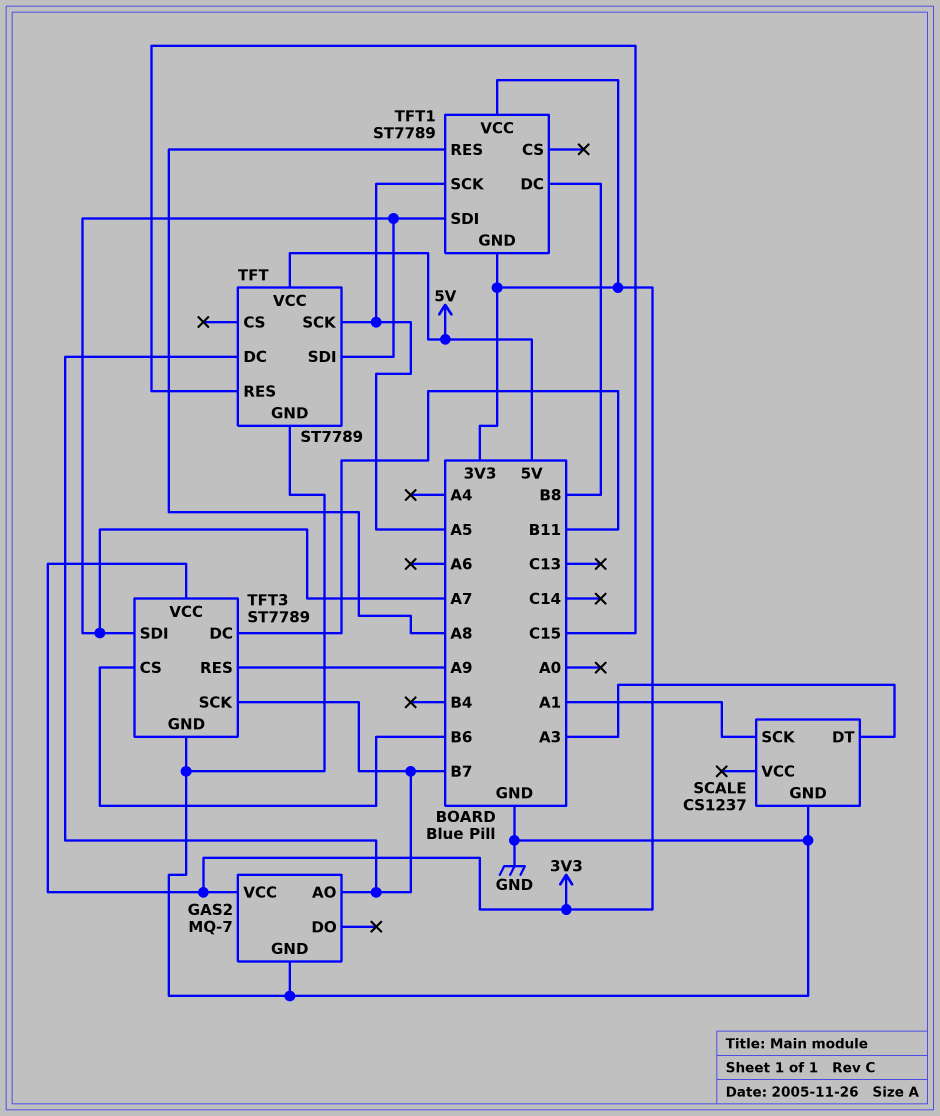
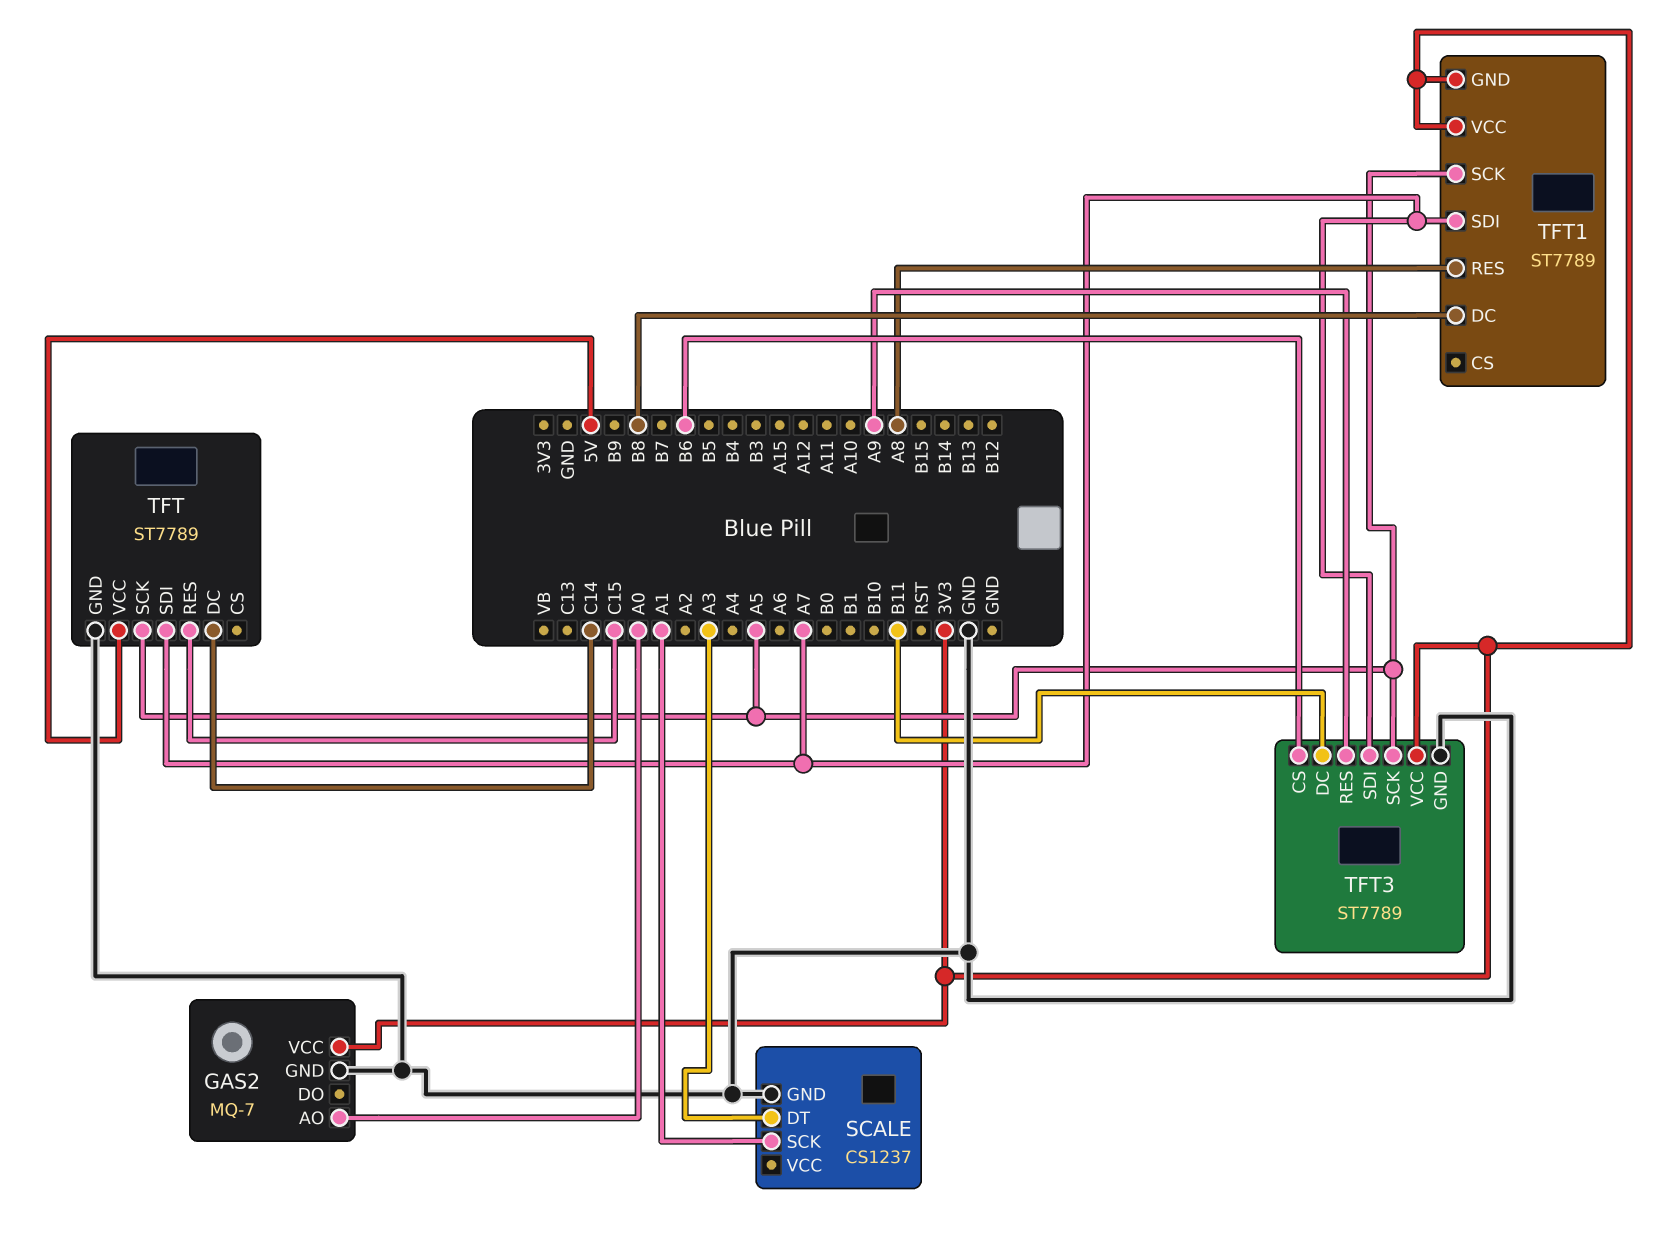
GAS2 pin AO: B7 -> A0
TFT pin DC: B7 -> C14
TFT3 pin SCK: B7 -> A5

